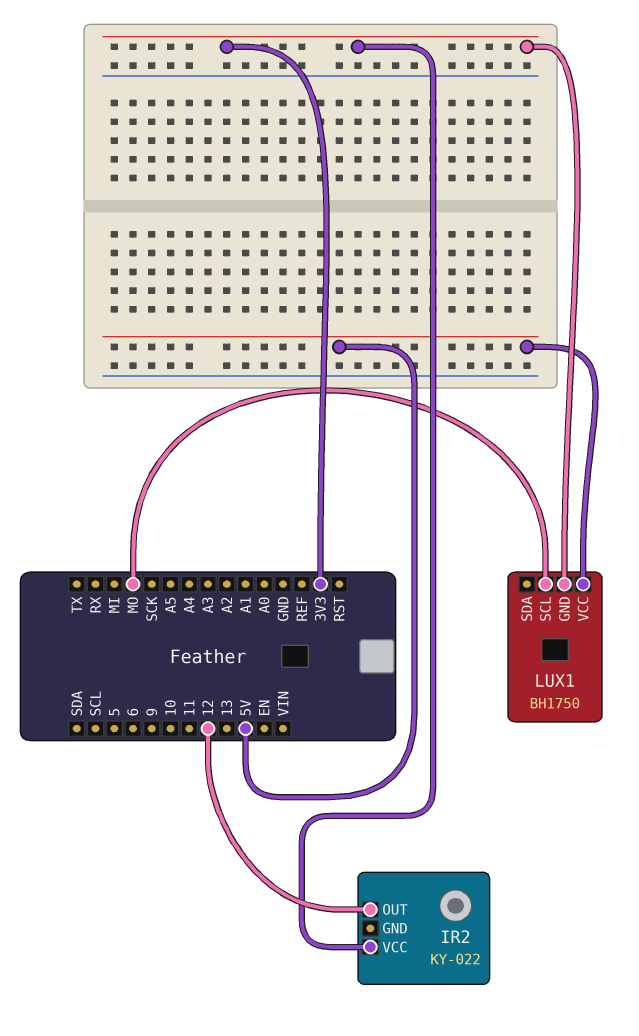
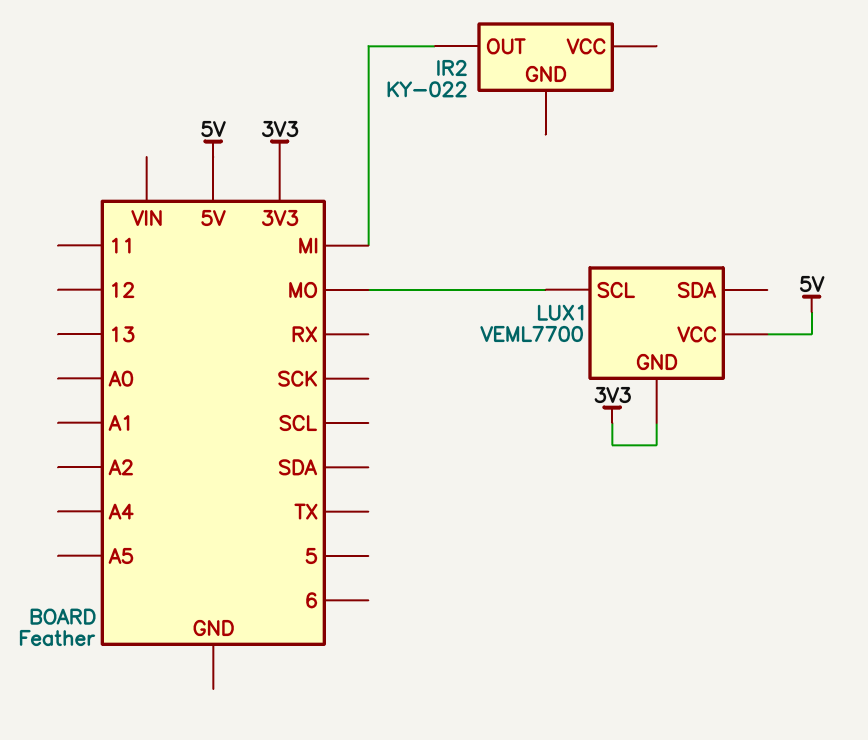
IR2 pin OUT: 12 -> MI
IR2 pin VCC: 3V3 -> none
LUX1: BH1750 -> VEML7700

